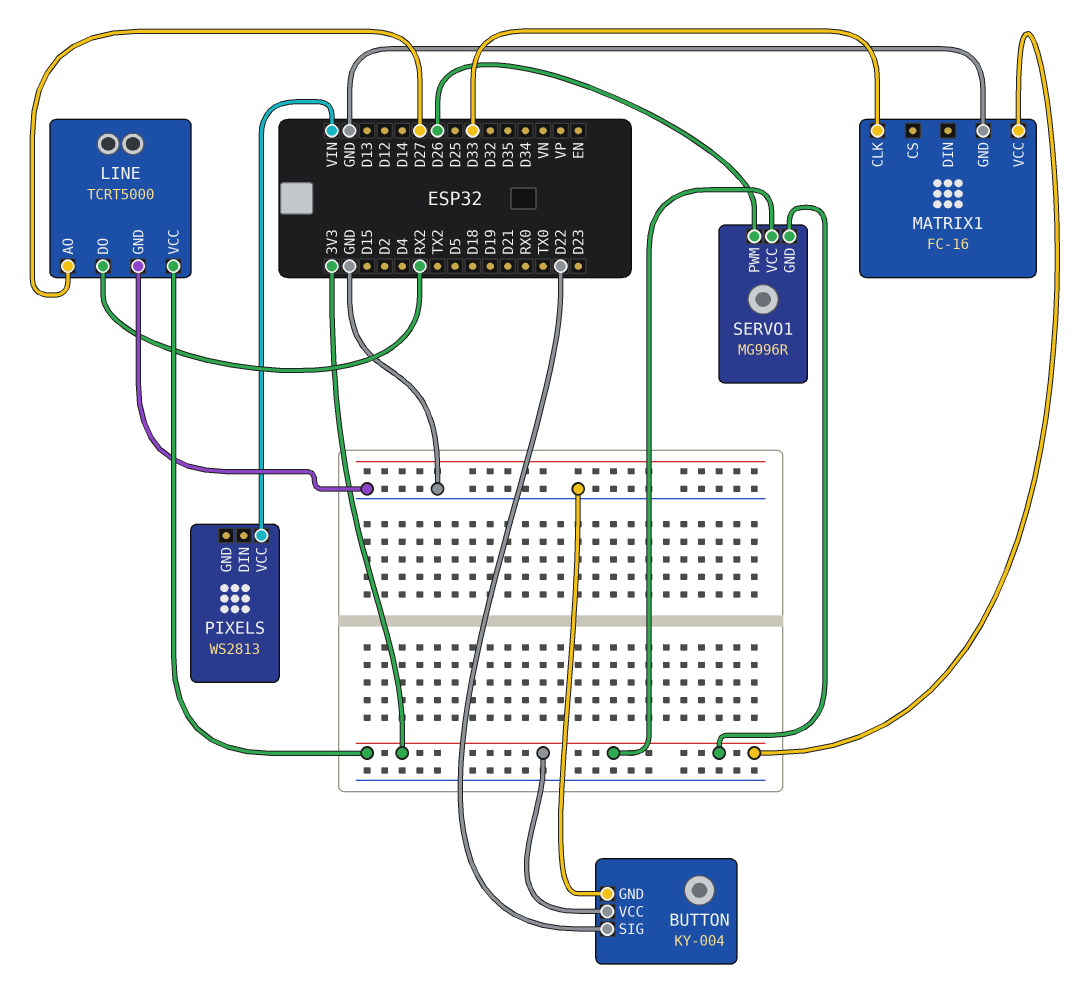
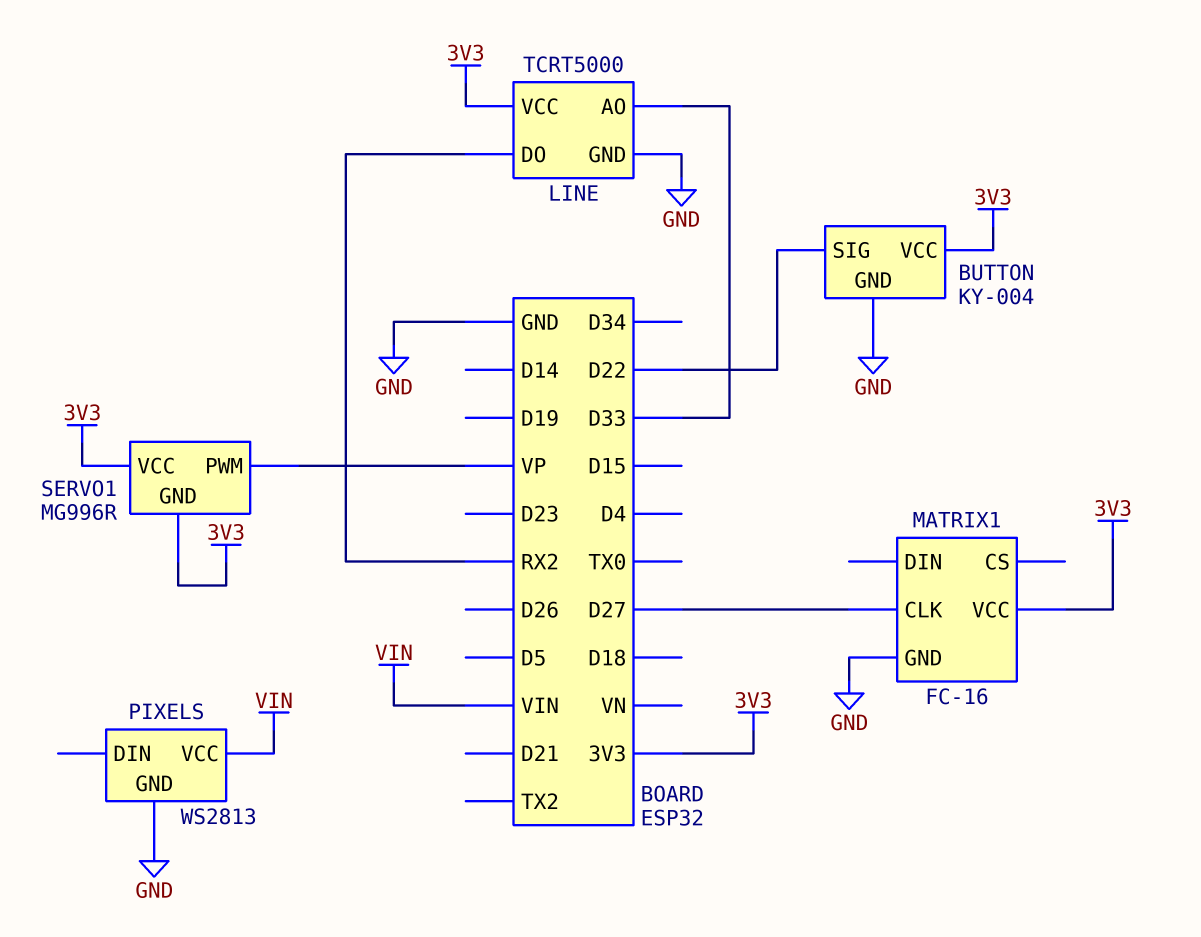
LINE pin AO: D27 -> D33
MATRIX1 pin CLK: D33 -> D27
PIXELS pin GND: none -> GND
SERVO1 pin PWM: D26 -> VP

